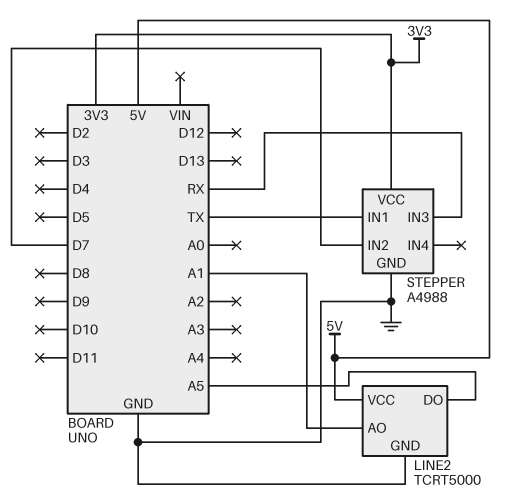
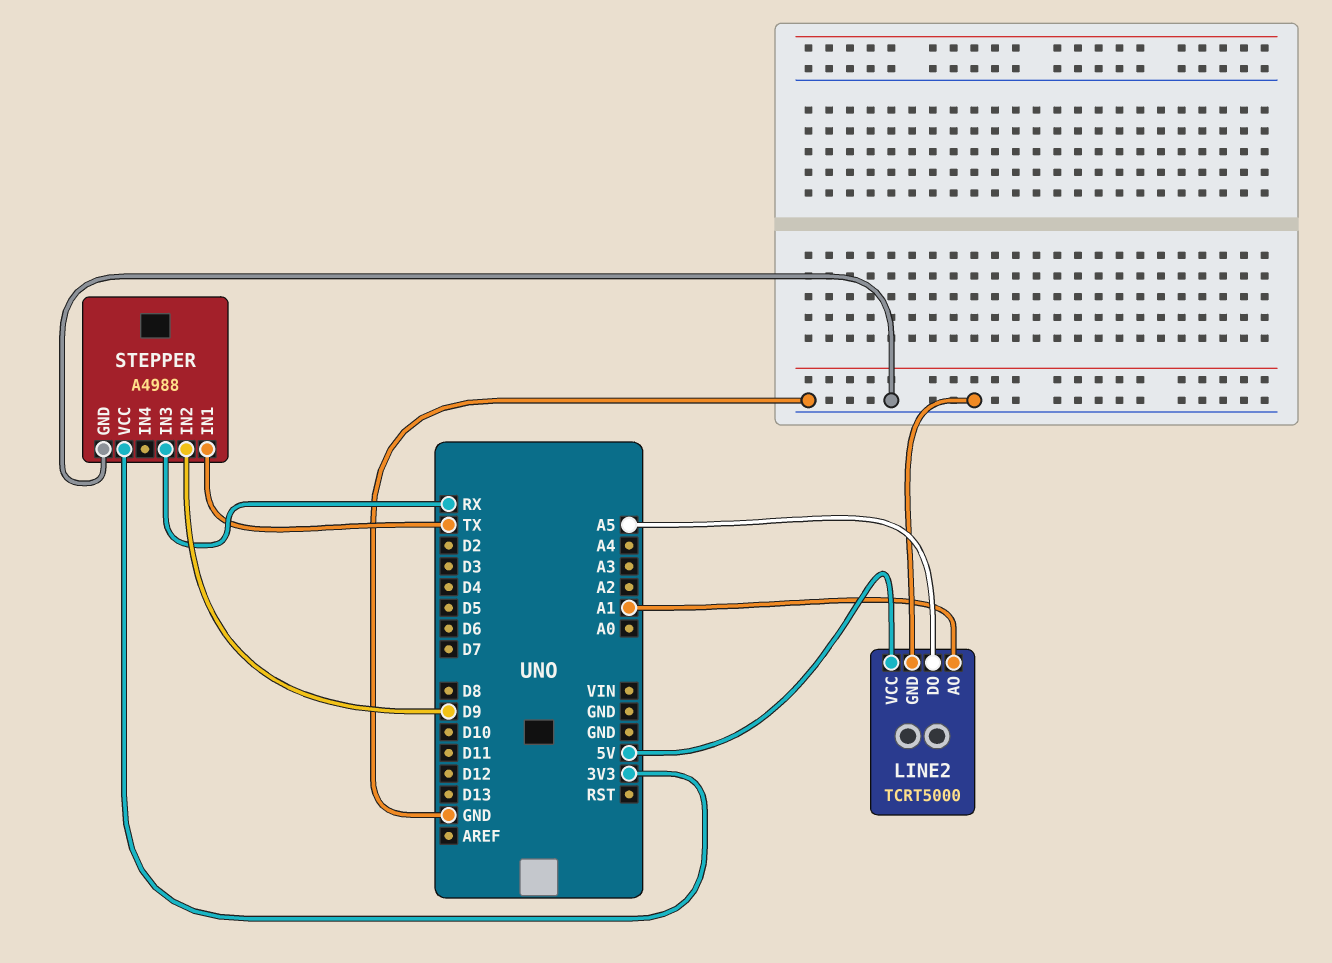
STEPPER pin IN2: D7 -> D9

